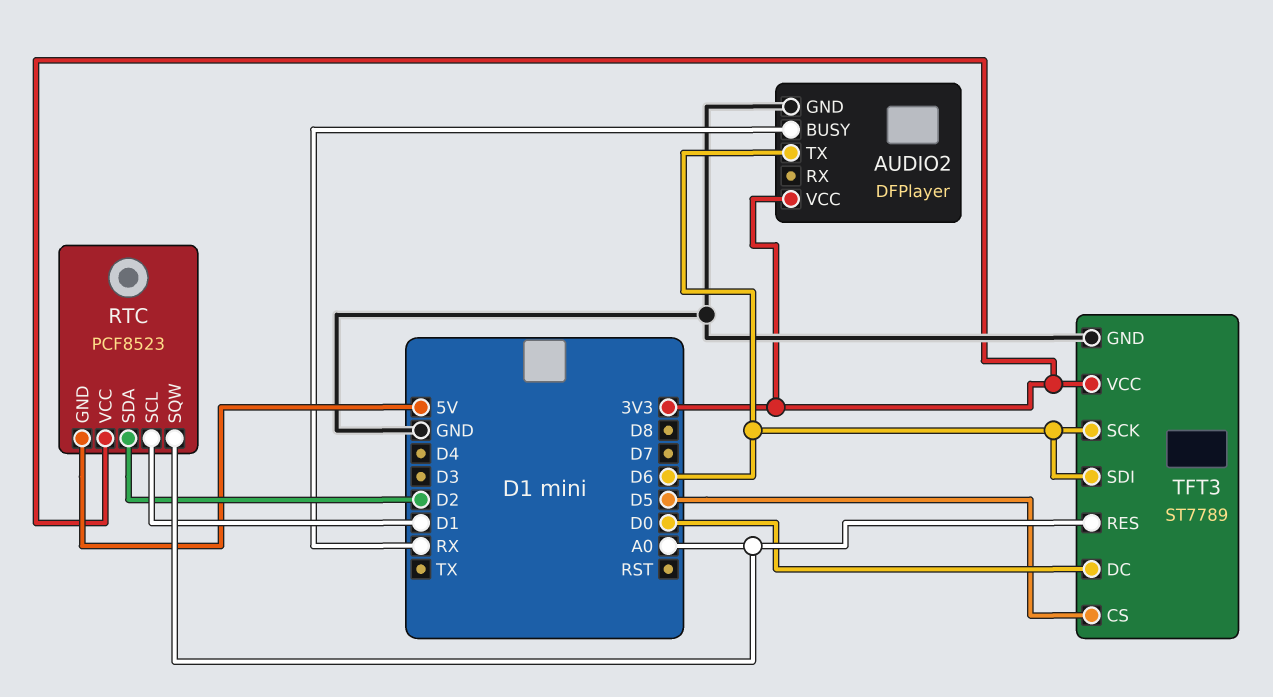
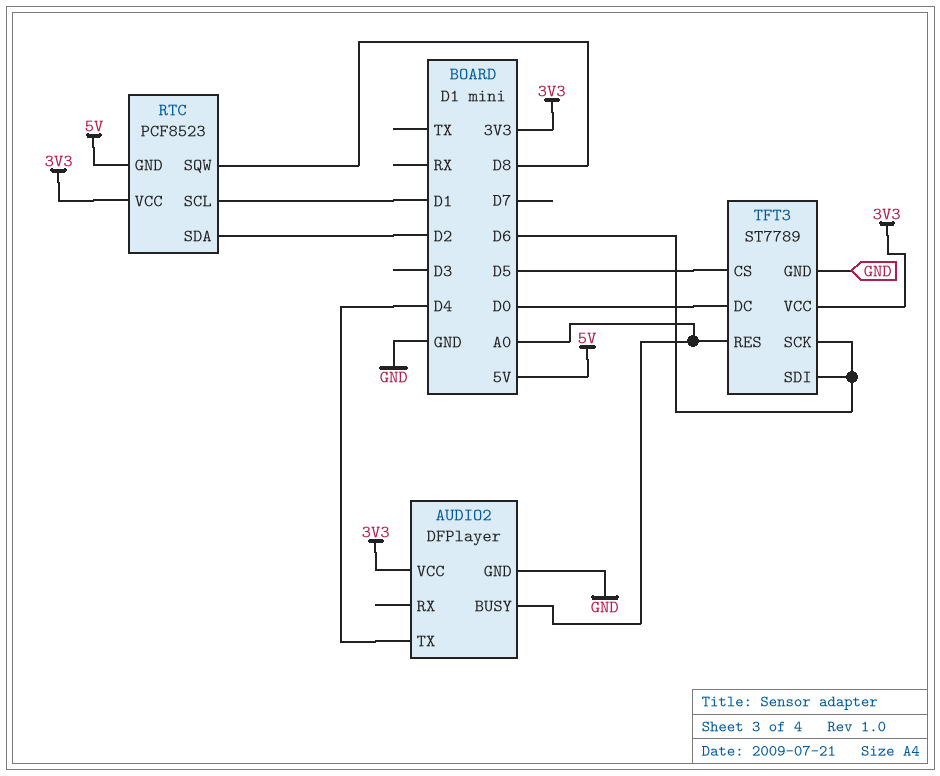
AUDIO2 pin BUSY: RX -> A0
AUDIO2 pin TX: D6 -> D4
RTC pin SQW: A0 -> D8

